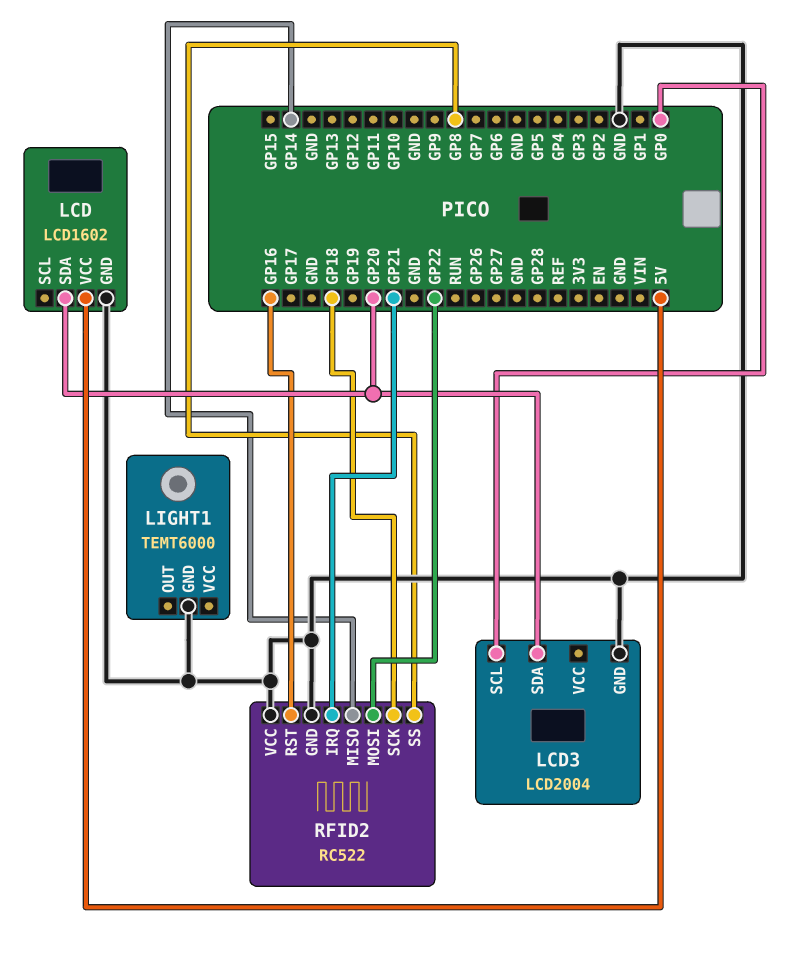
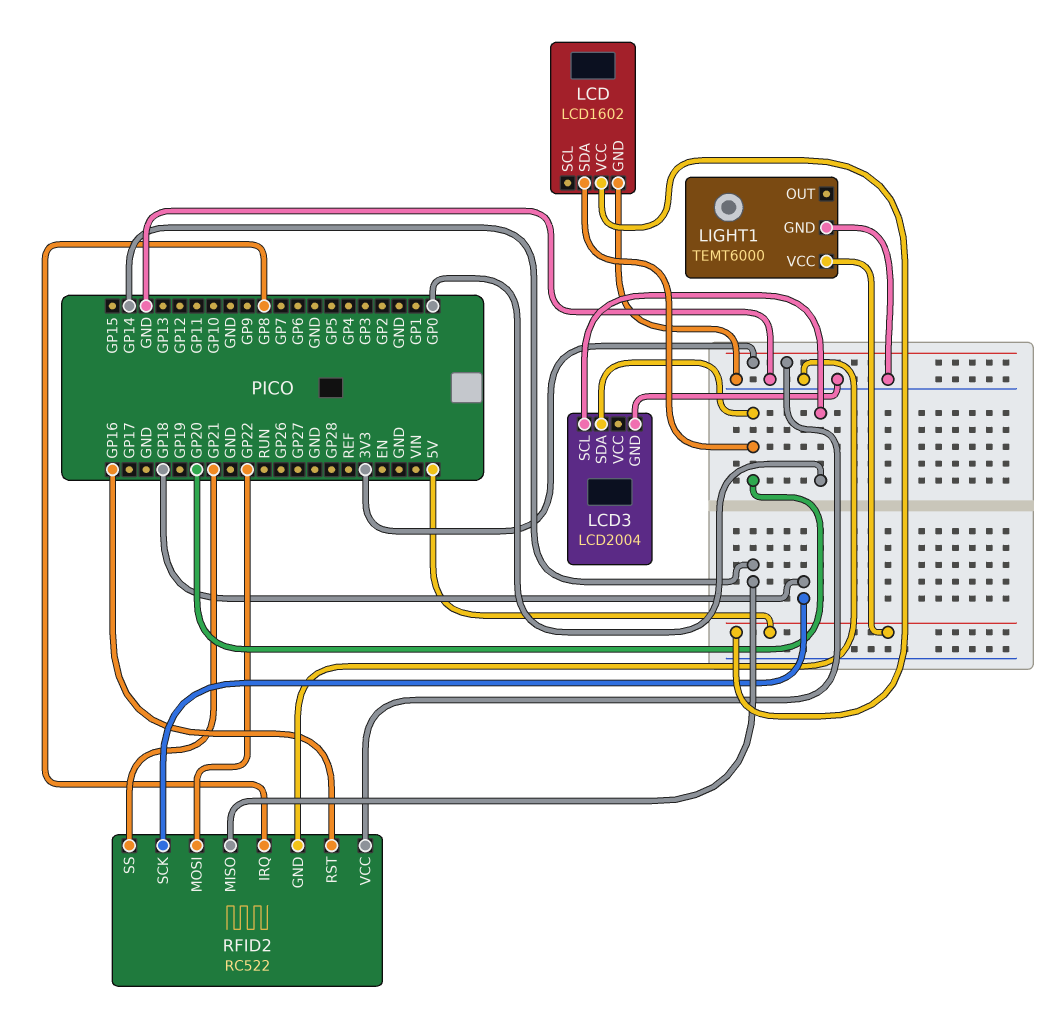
LIGHT1 pin VCC: none -> 5V
RFID2 pin IRQ: GP21 -> GP8
RFID2 pin SS: GP8 -> GP21
RFID2 pin VCC: GND -> 3V3

